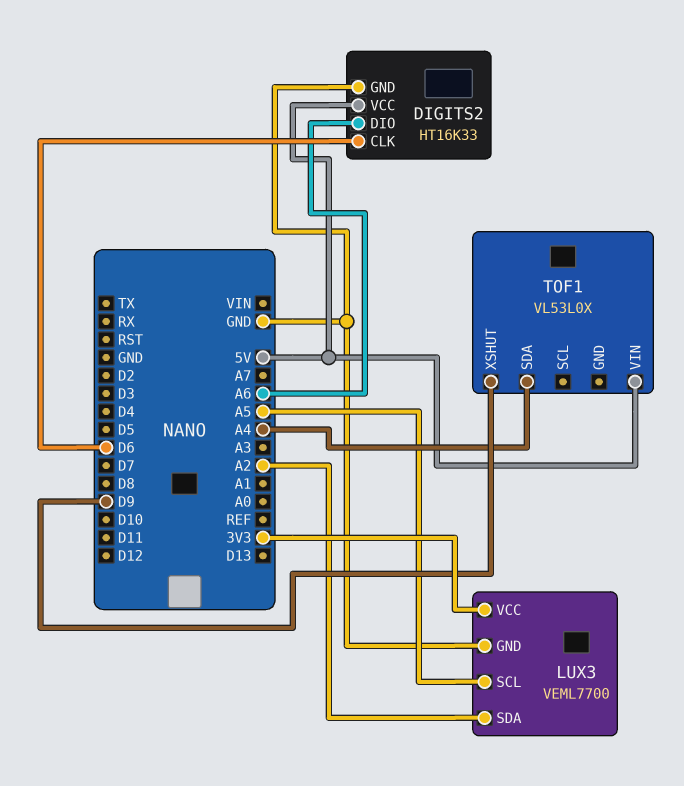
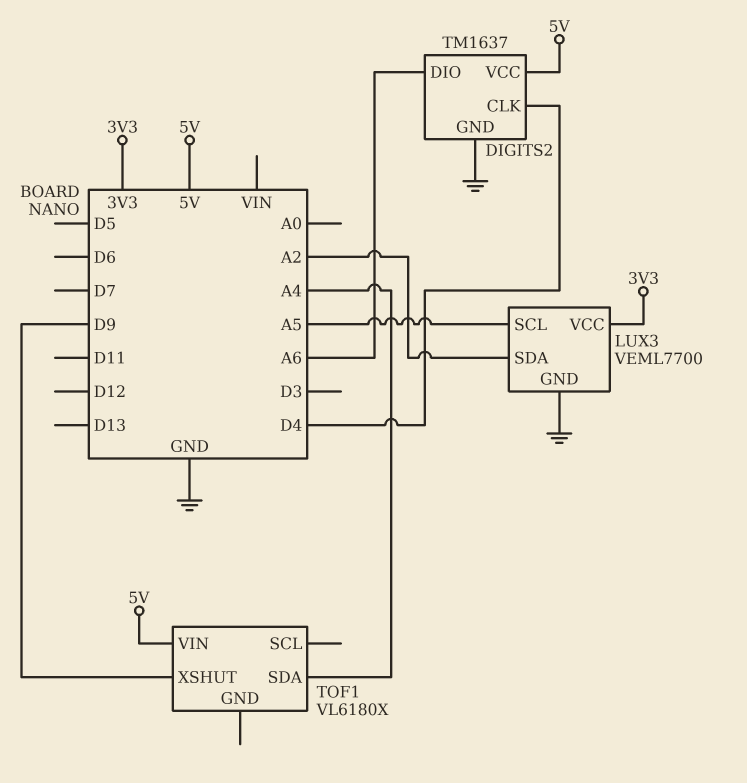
DIGITS2: HT16K33 -> TM1637
DIGITS2 pin CLK: D6 -> D4
TOF1: VL53L0X -> VL6180X

